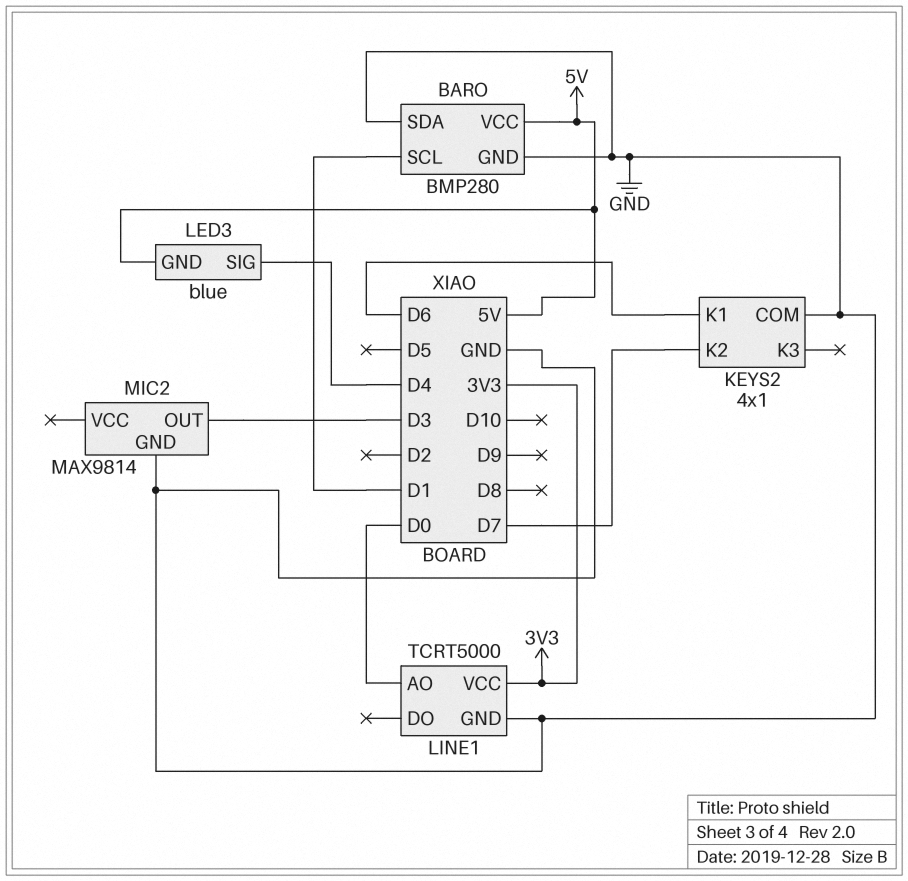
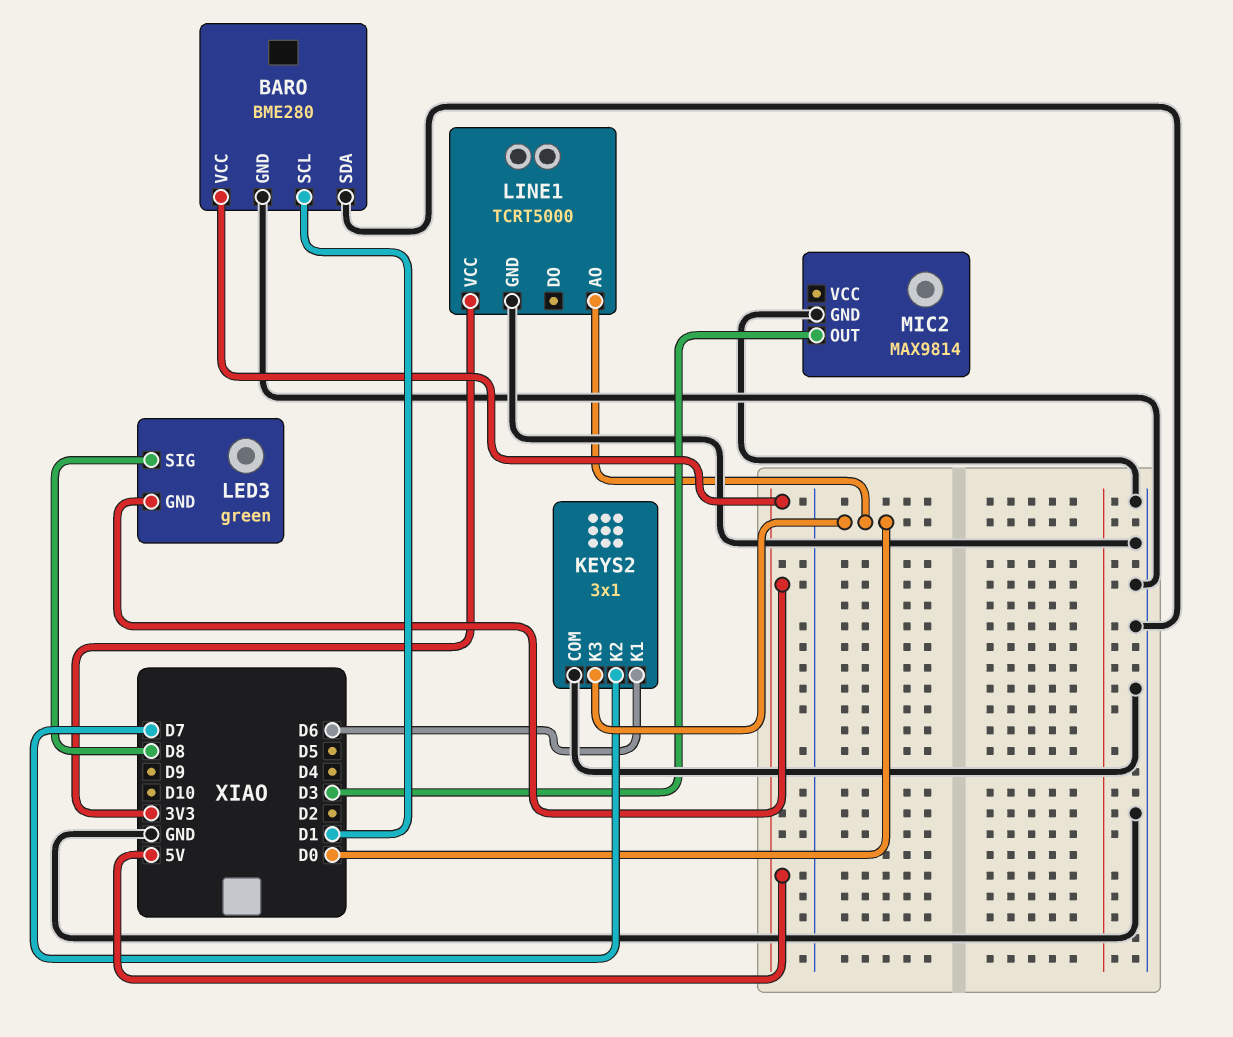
BARO: BMP280 -> BME280
KEYS2: 4x1 -> 3x1
KEYS2 pin K3: none -> D0
LED3: blue -> green
LED3 pin SIG: D4 -> D8

